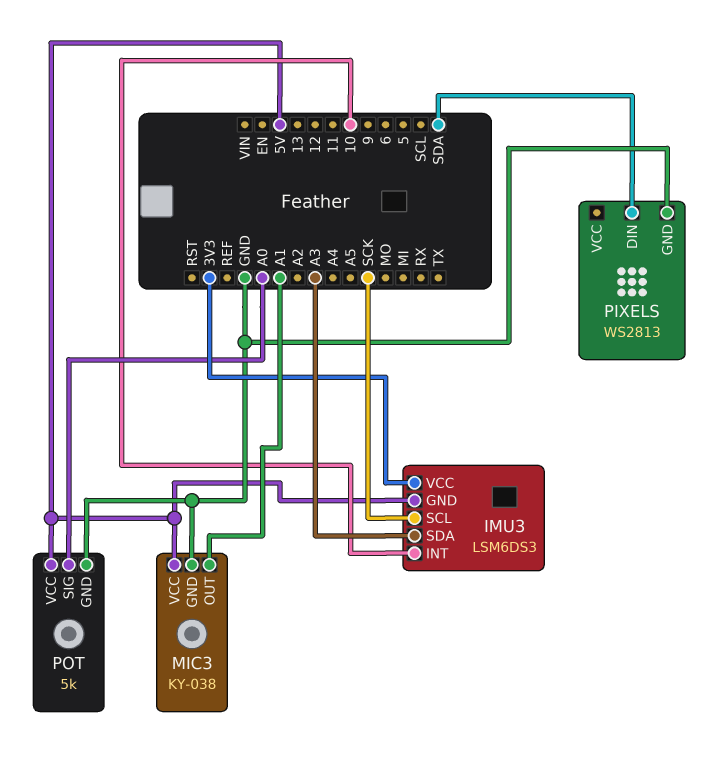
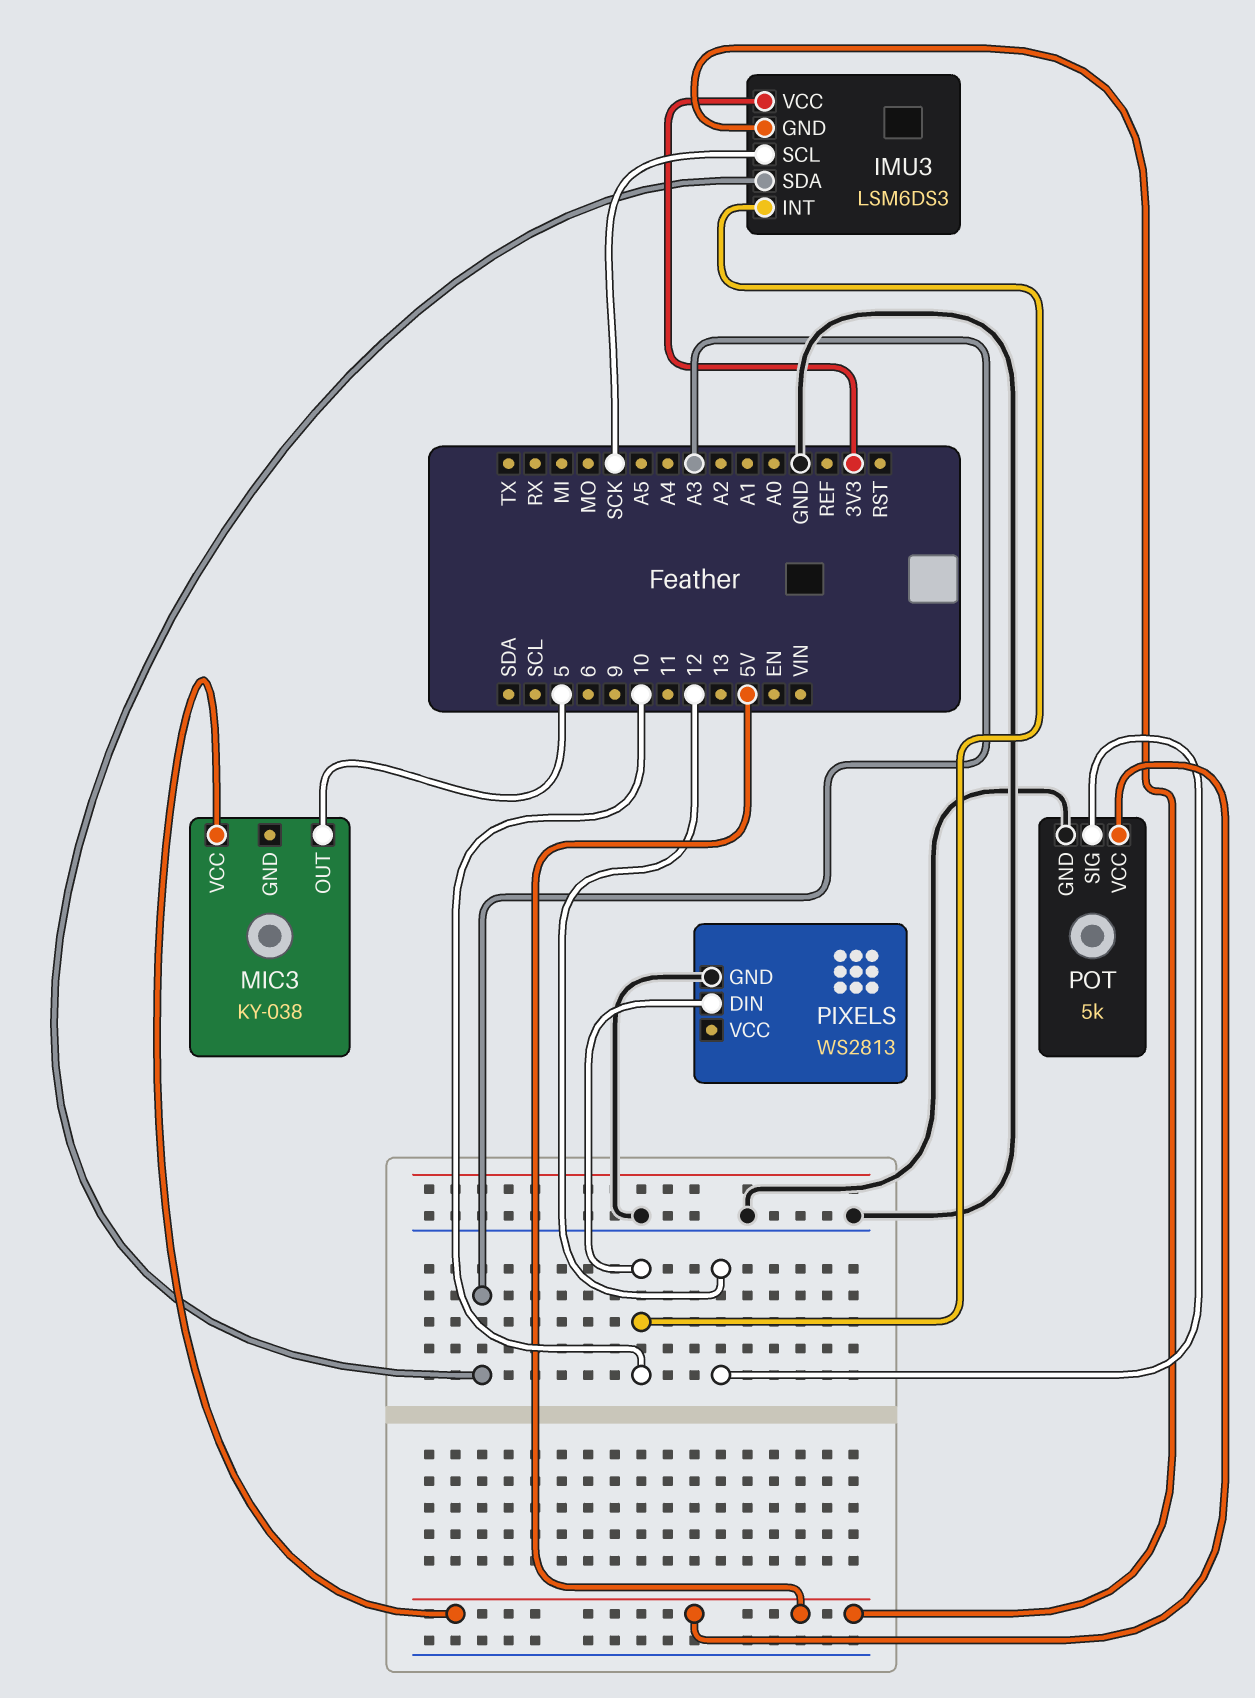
MIC3 pin GND: GND -> none
MIC3 pin OUT: A1 -> 5
PIXELS pin DIN: SDA -> 10
POT pin SIG: A0 -> 12

